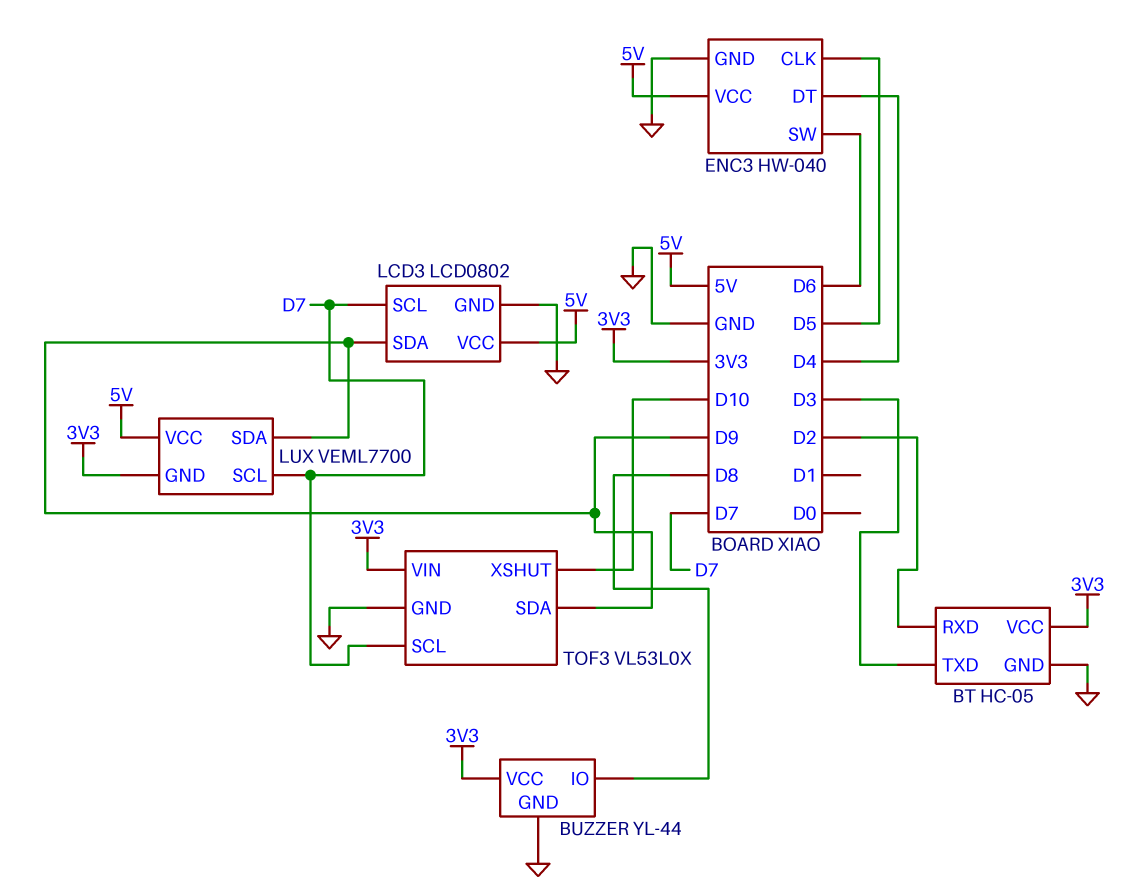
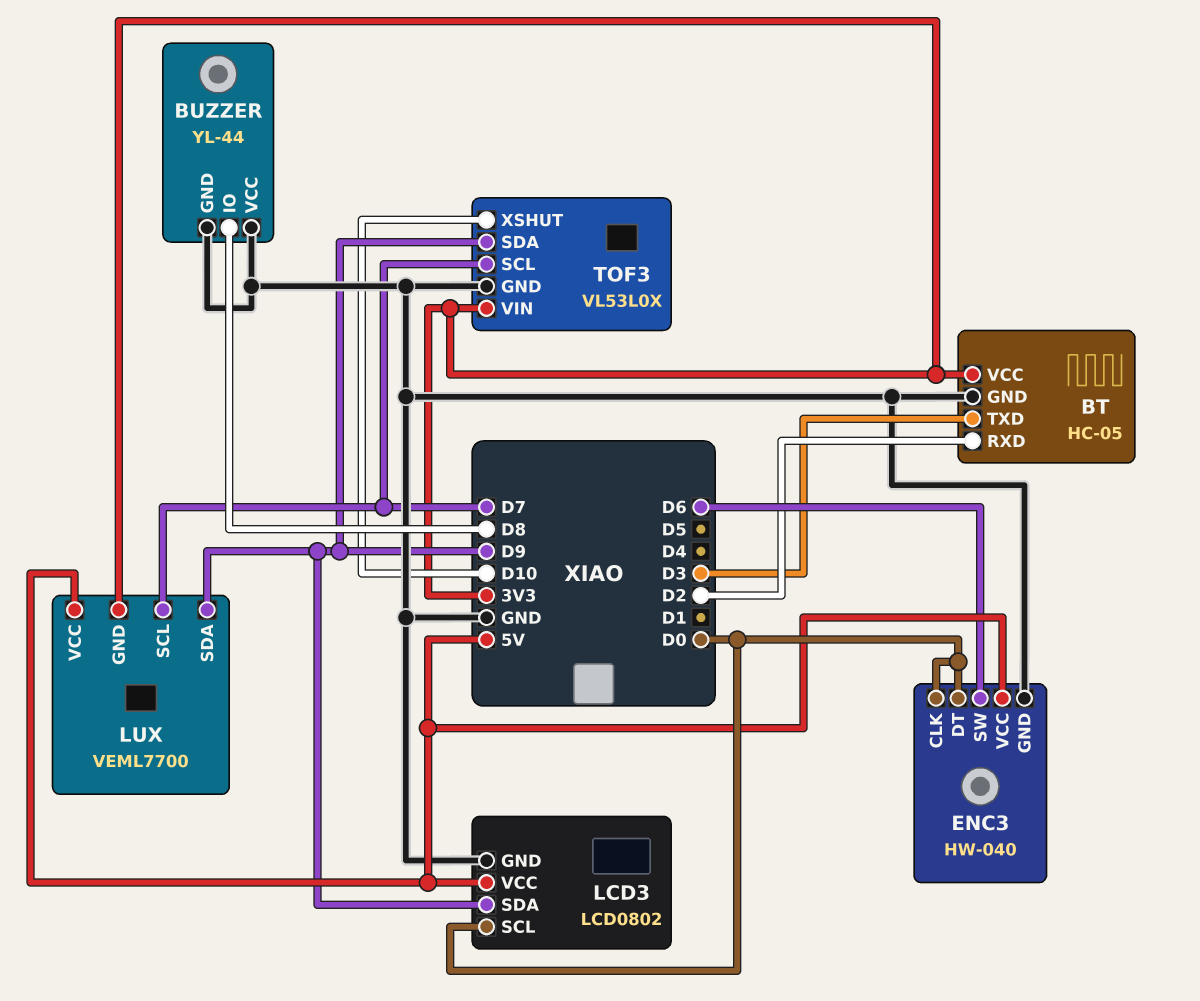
BUZZER pin VCC: 3V3 -> GND
ENC3 pin CLK: D5 -> D0
ENC3 pin DT: D4 -> D0
LCD3 pin SCL: D7 -> D0

